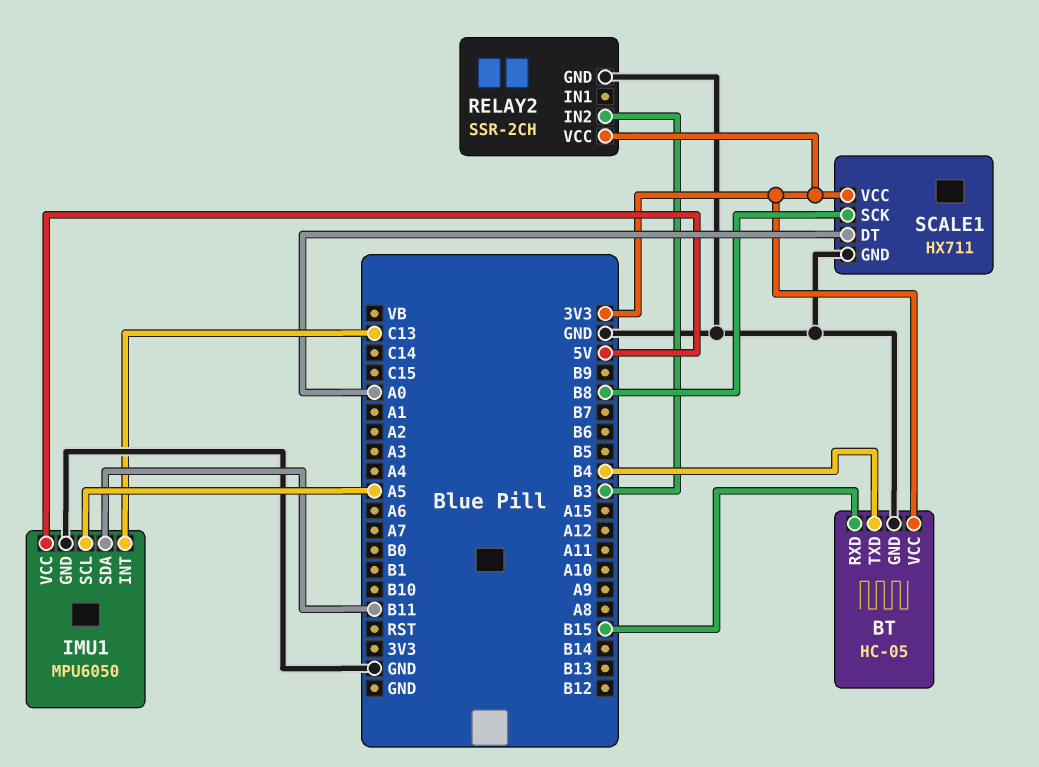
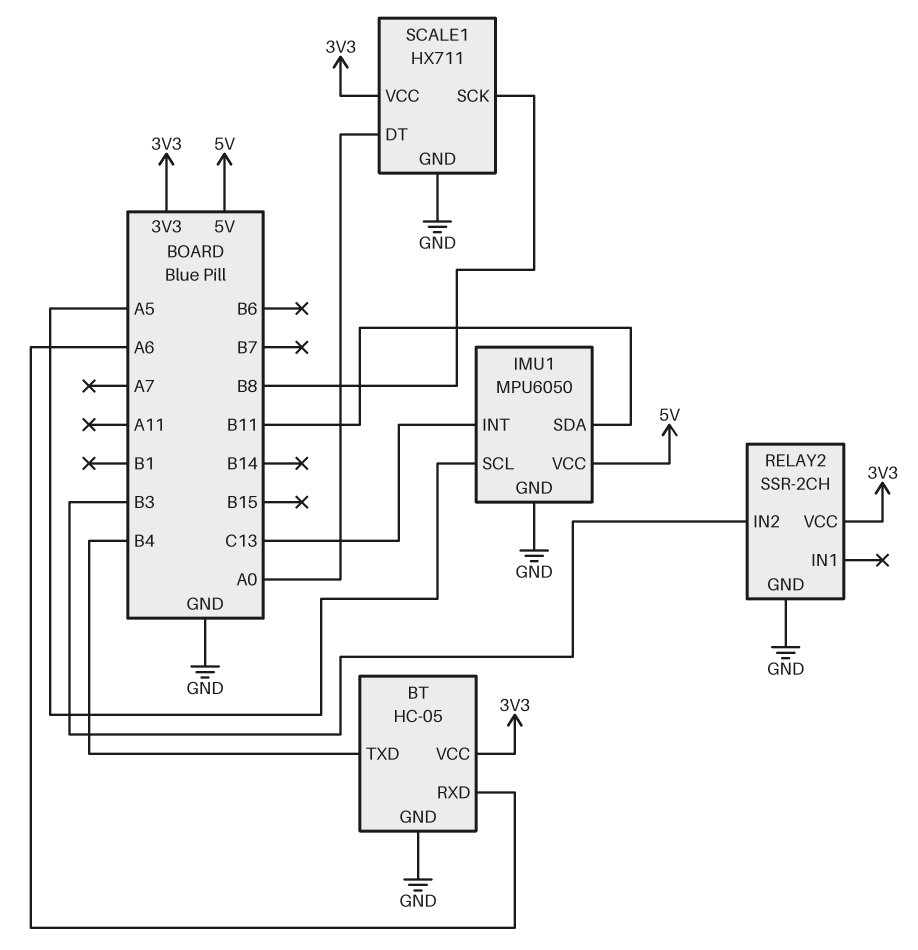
BT pin RXD: B15 -> A6

